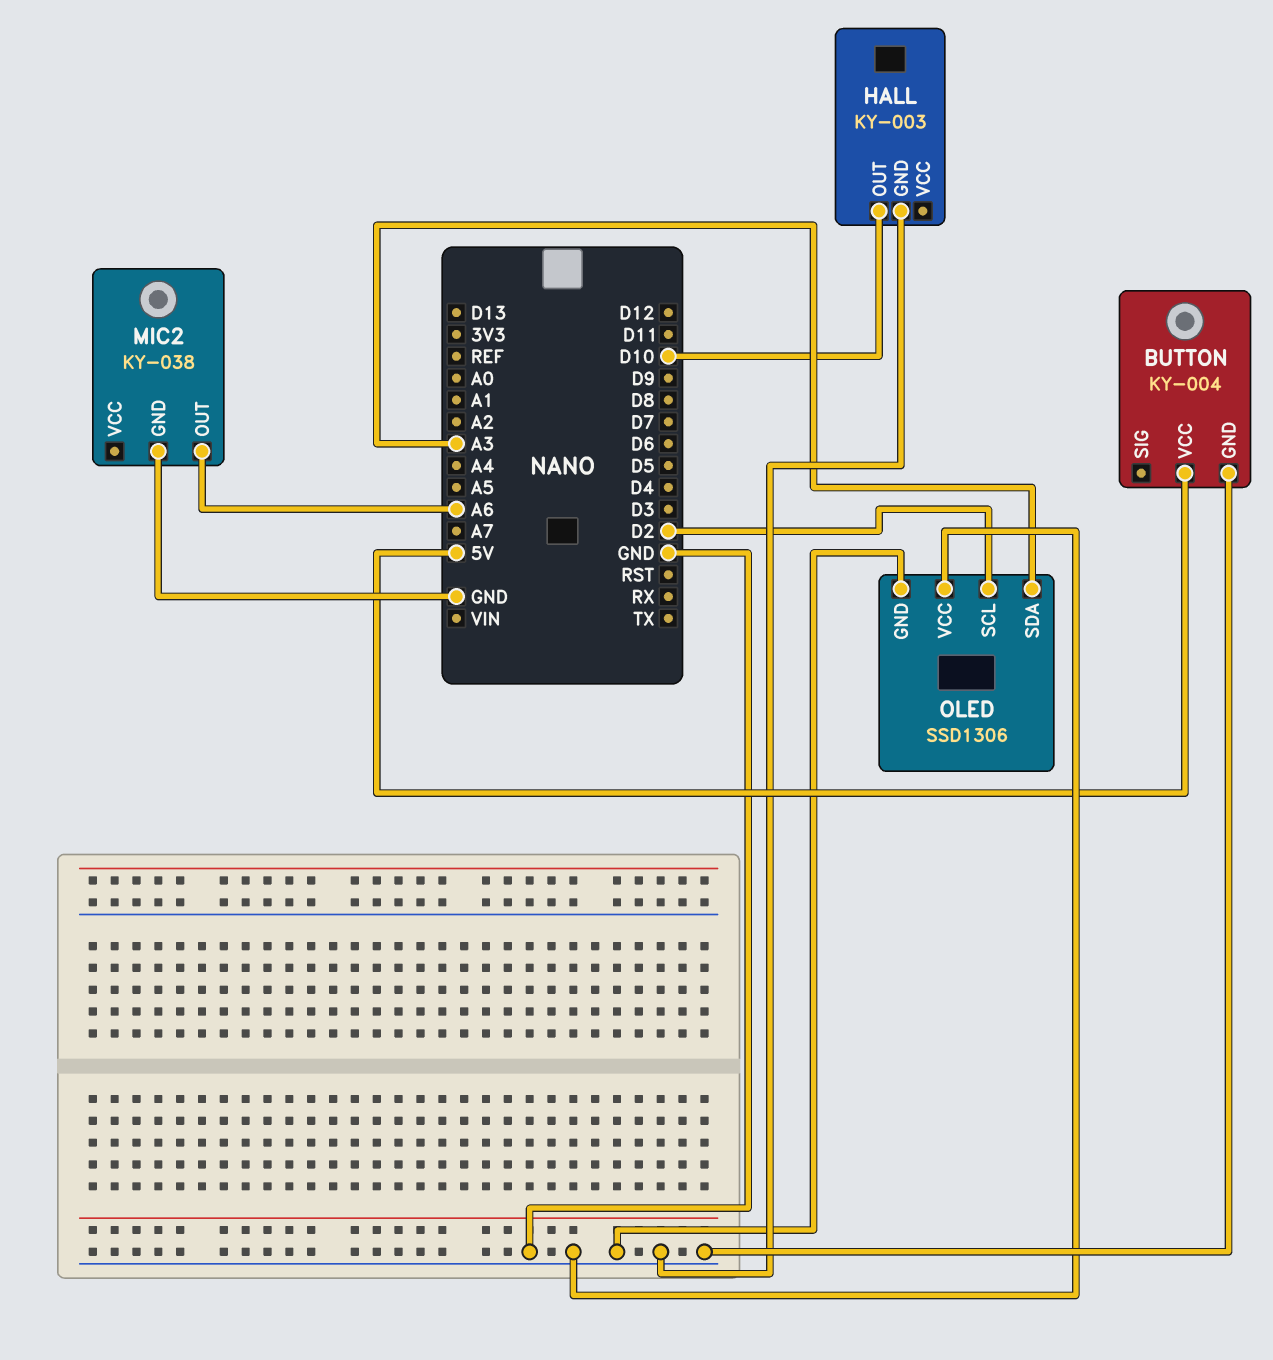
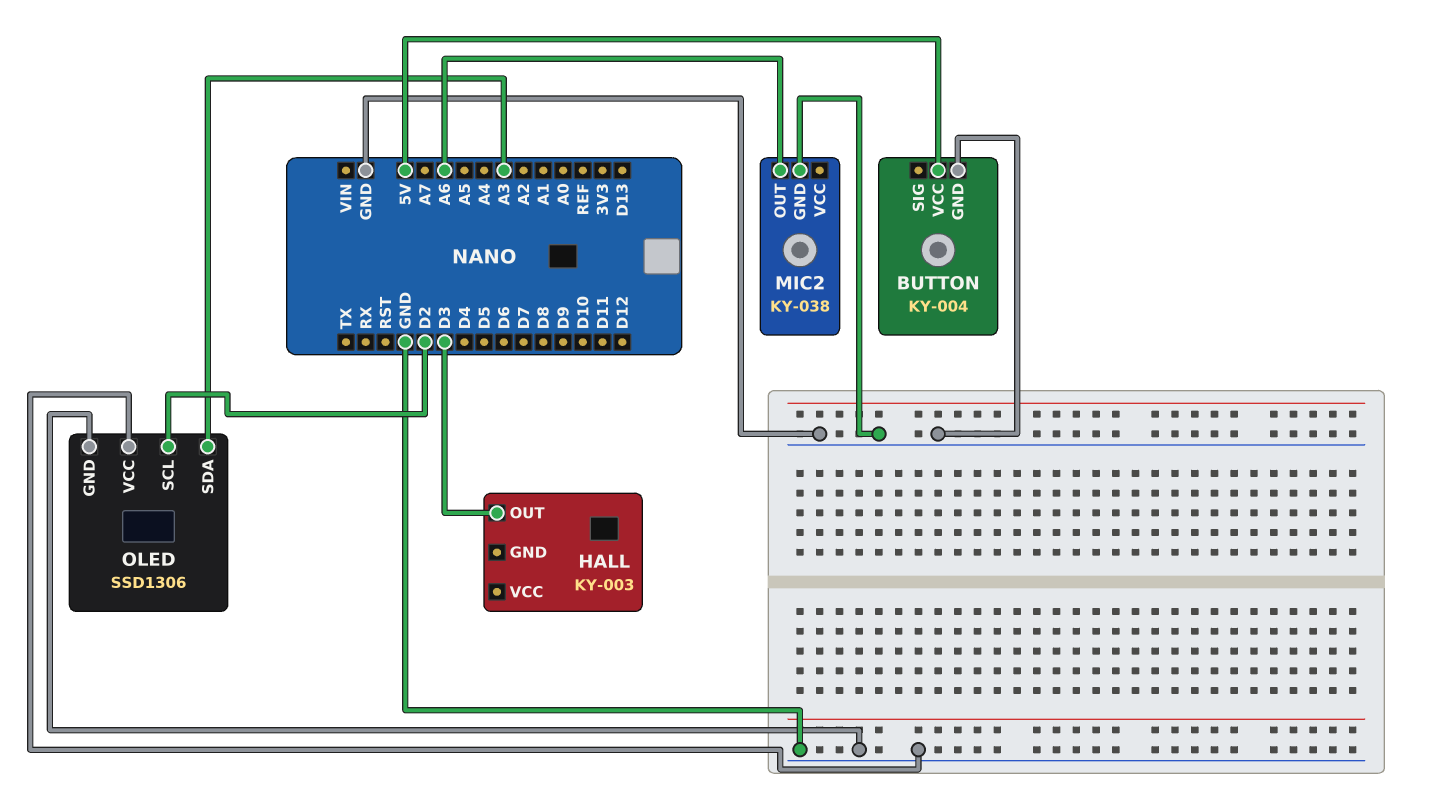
HALL pin GND: GND -> none
HALL pin OUT: D10 -> D3

